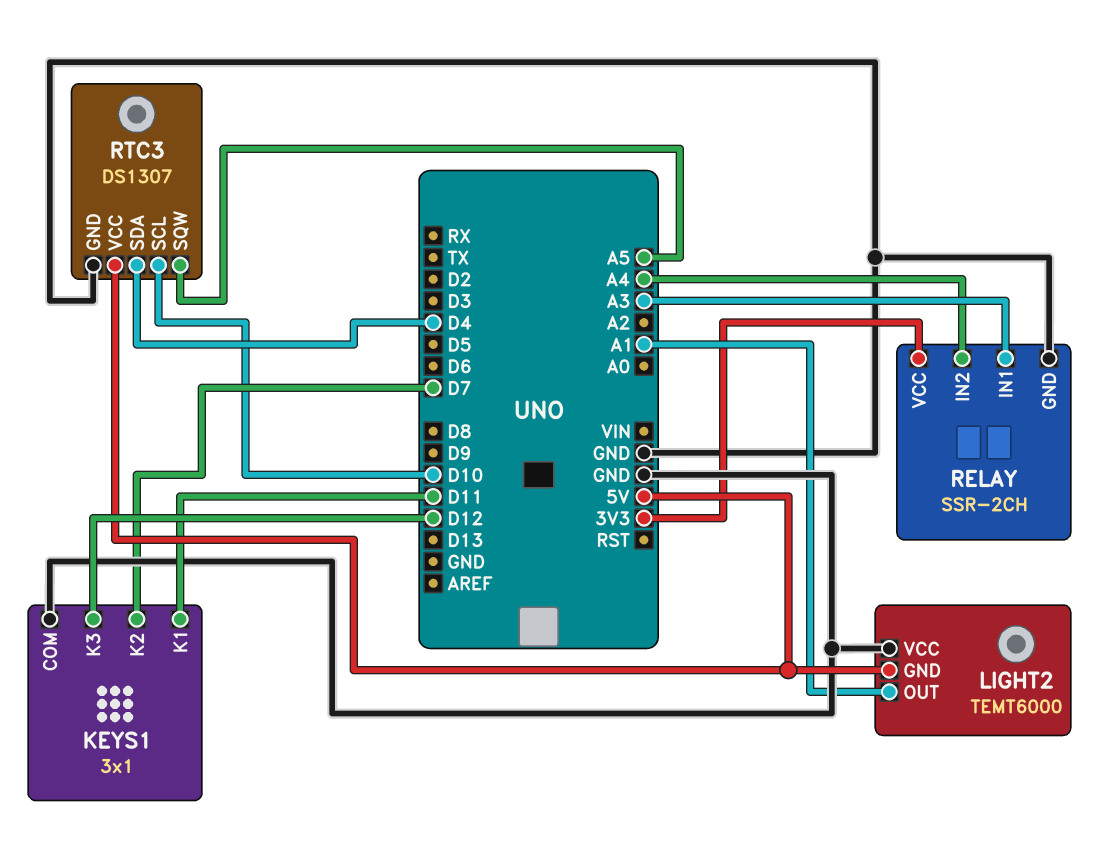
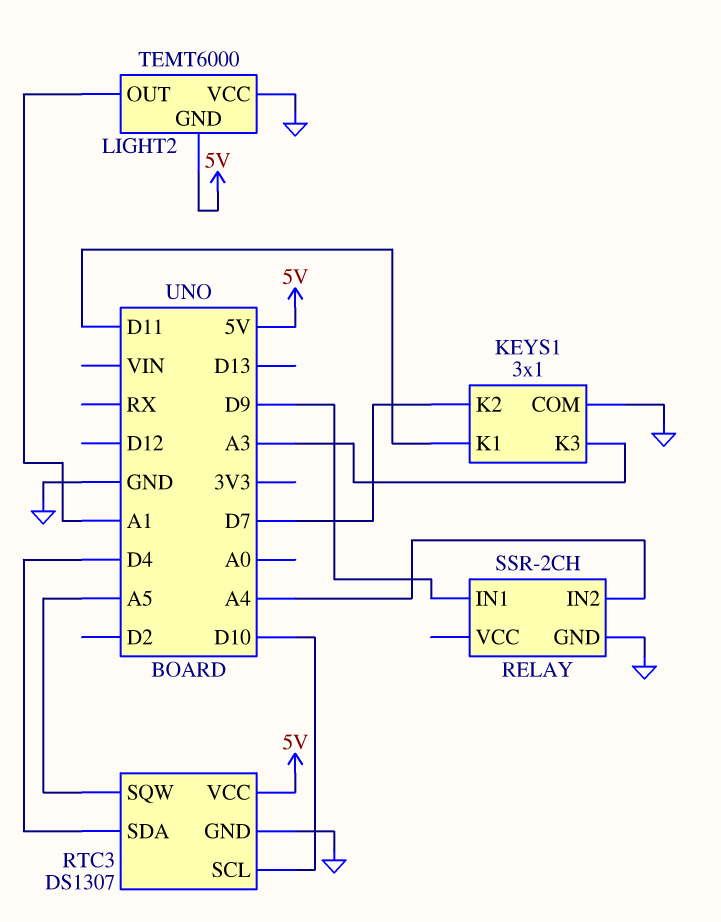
KEYS1 pin K3: D12 -> A3
RELAY pin IN1: A3 -> D9
RELAY pin VCC: 3V3 -> none

